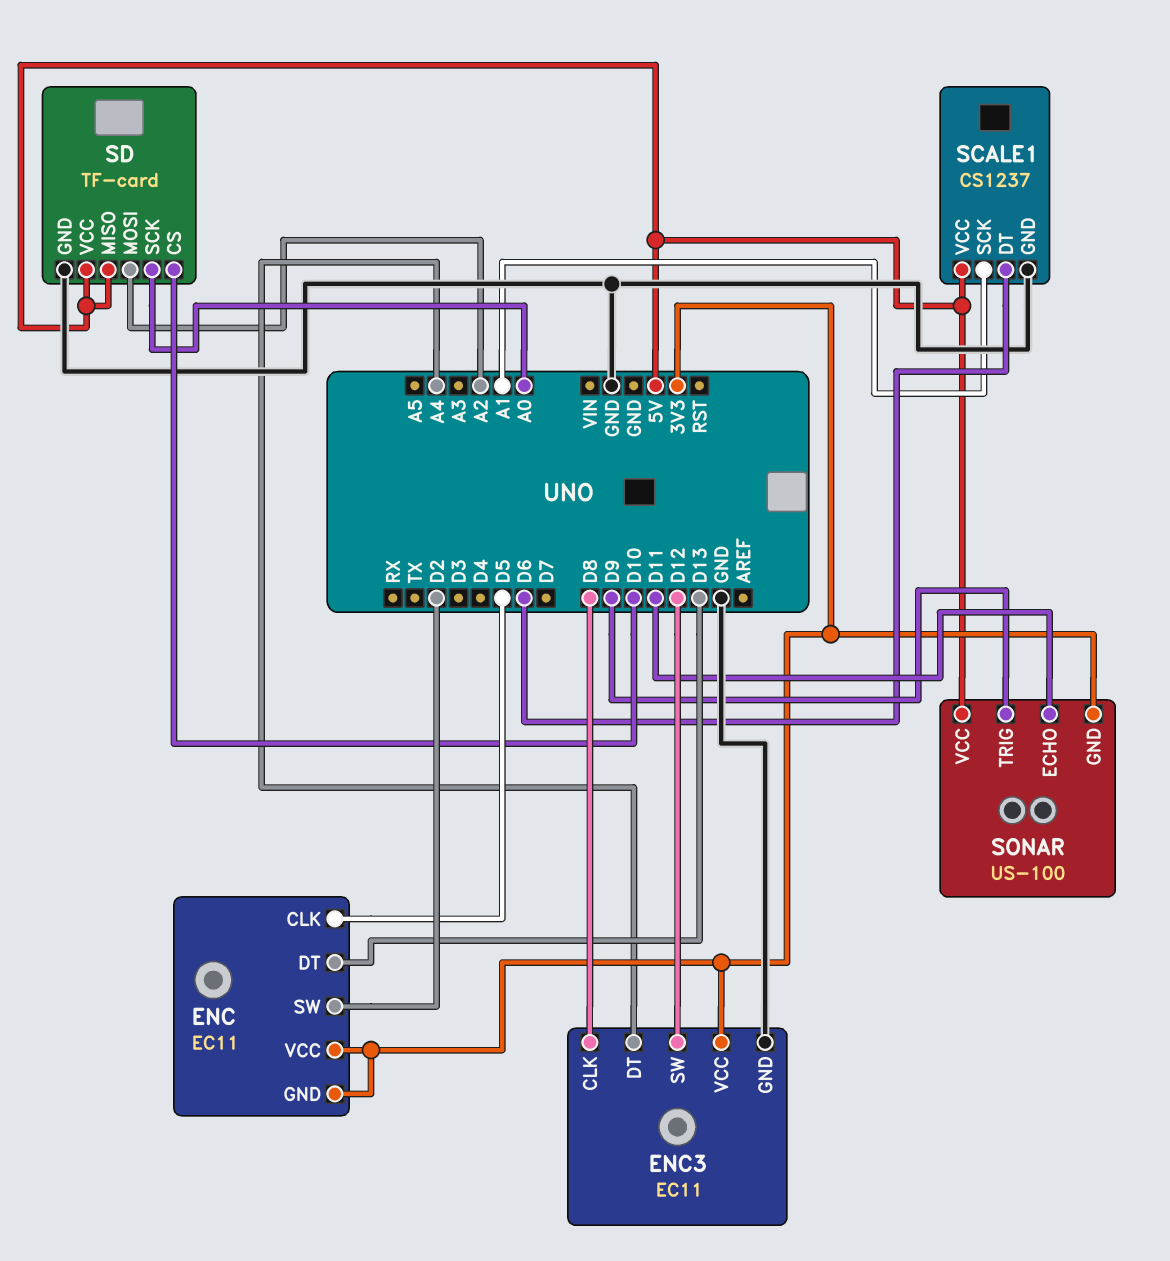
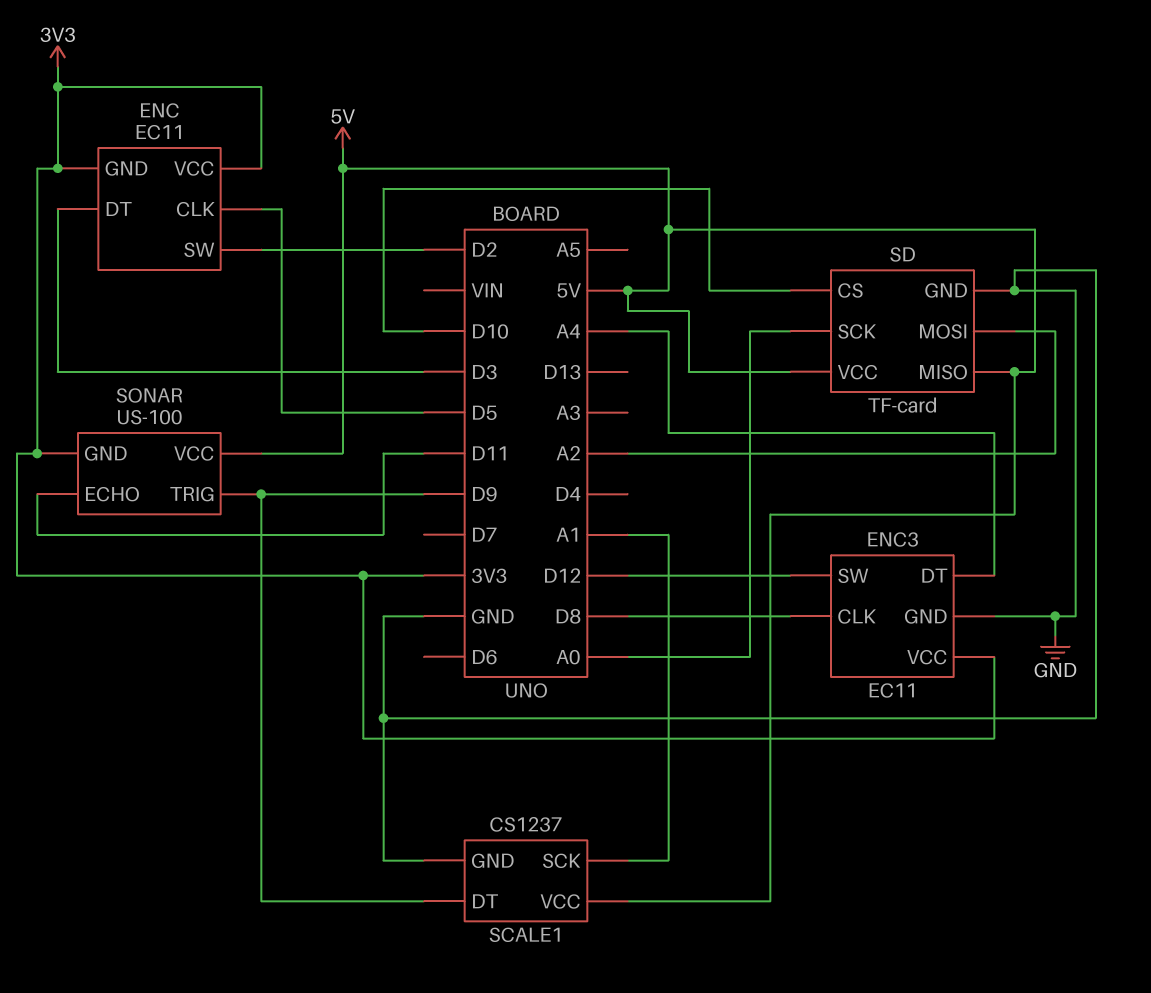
ENC pin DT: D13 -> D3
SCALE1 pin DT: D6 -> D9

